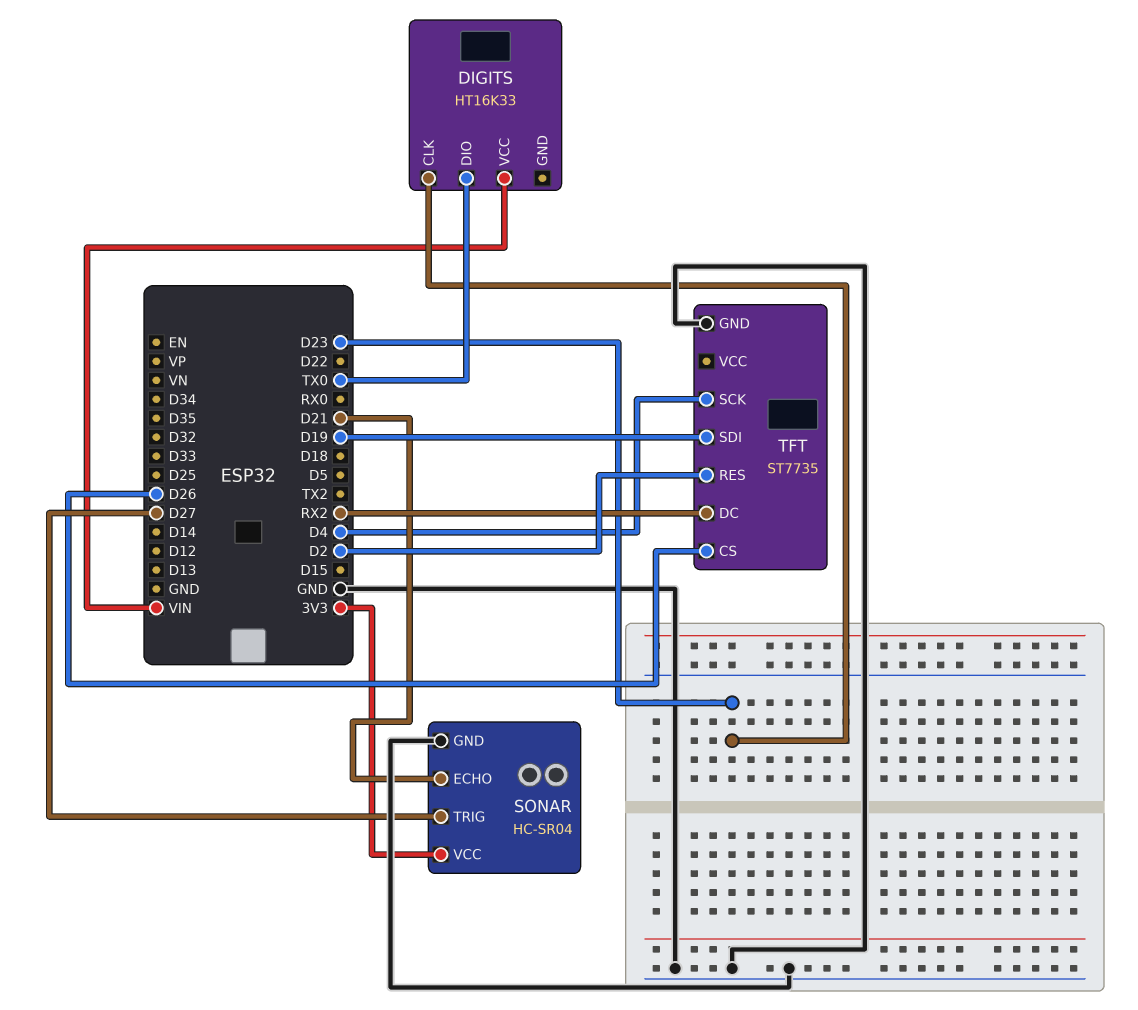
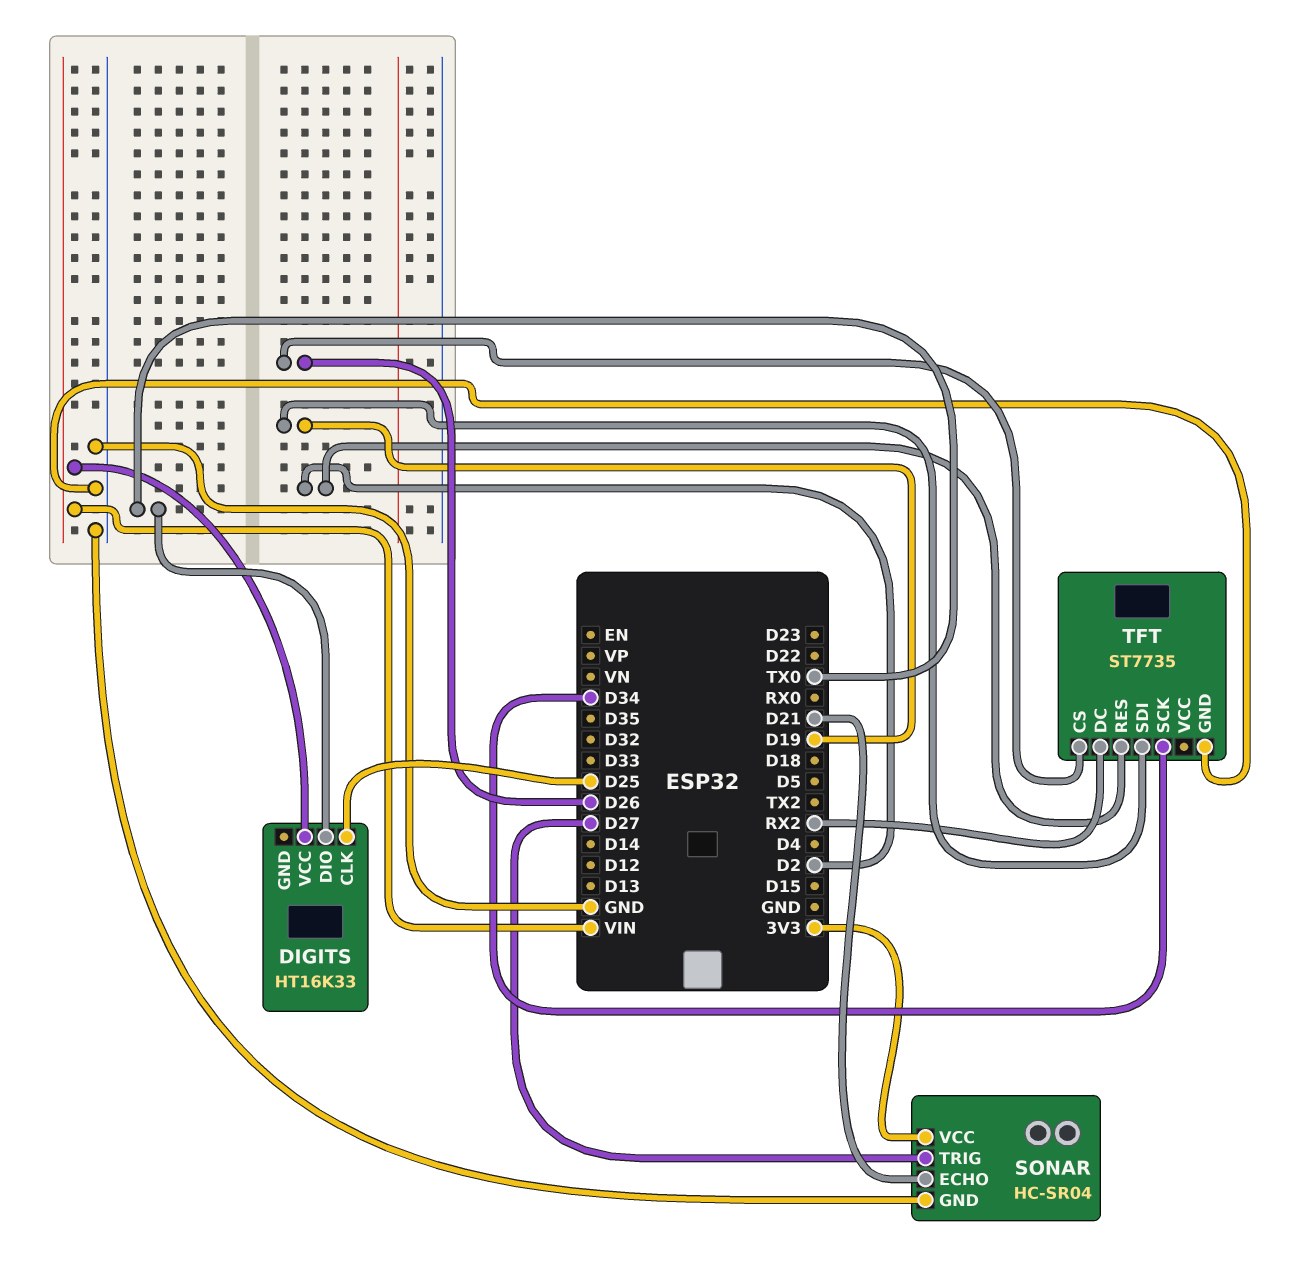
DIGITS pin CLK: D23 -> D25
TFT pin SCK: D4 -> D34

